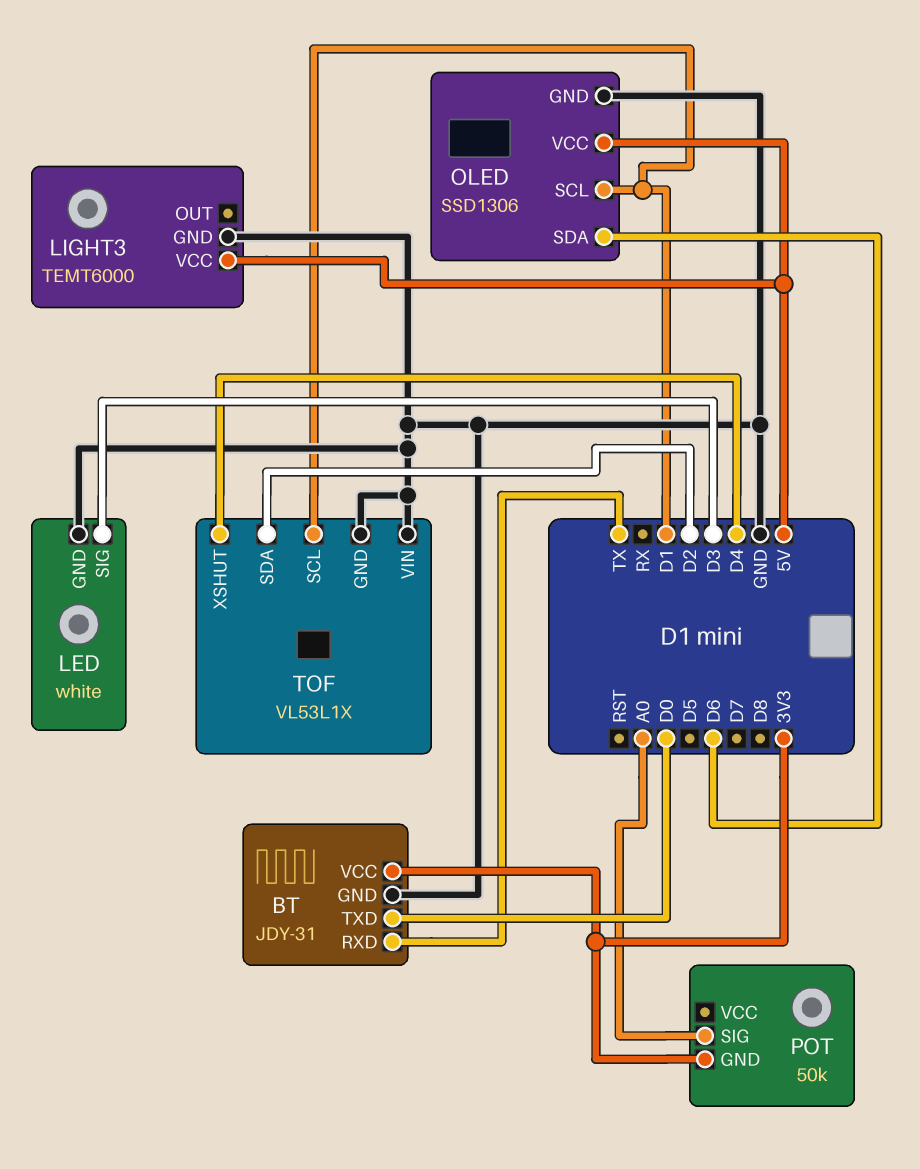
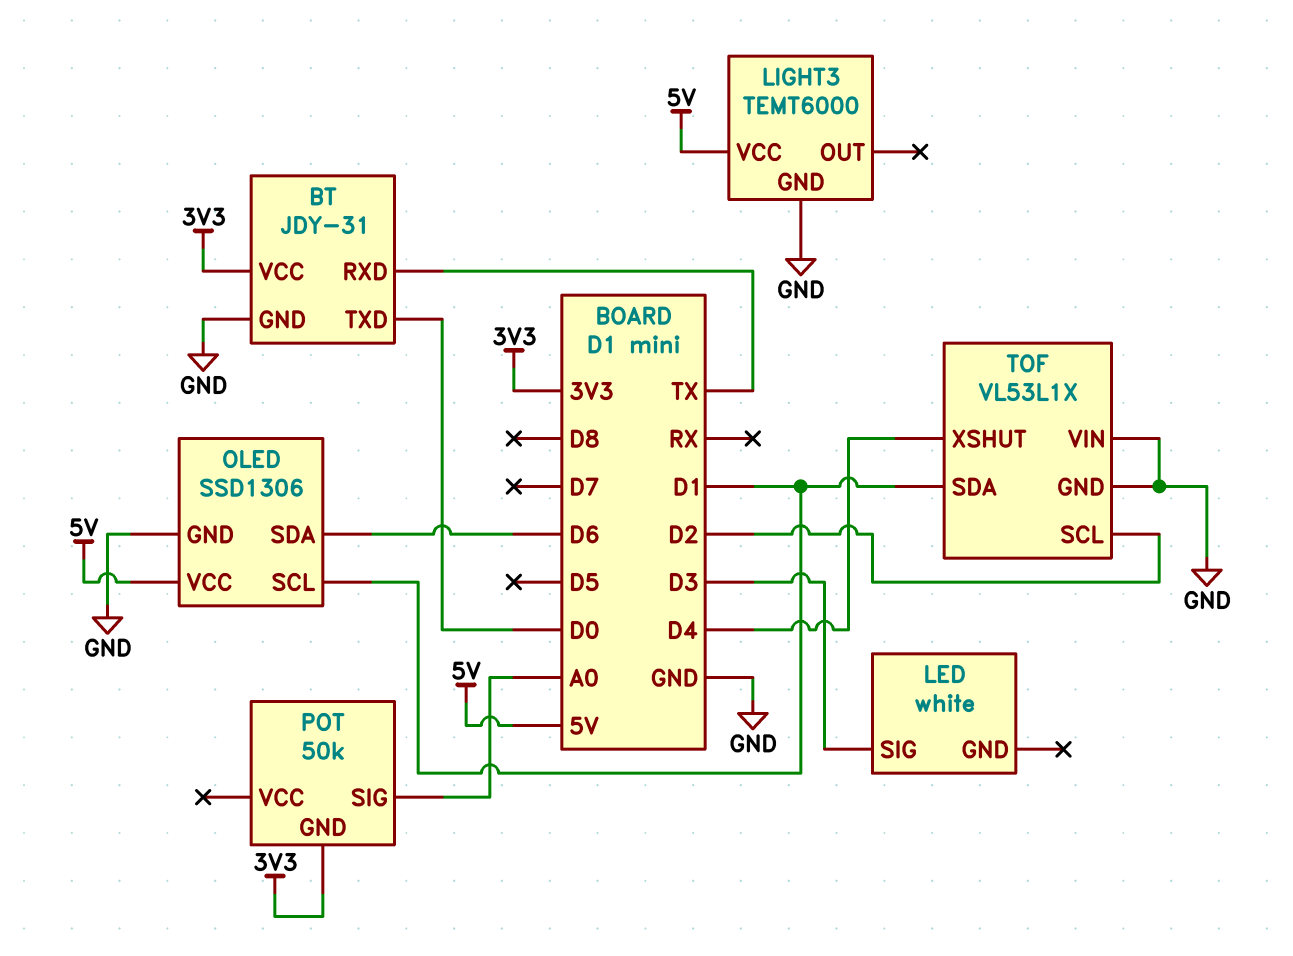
LED pin GND: GND -> none
TOF pin SCL: D1 -> D2
TOF pin SDA: D2 -> D1

